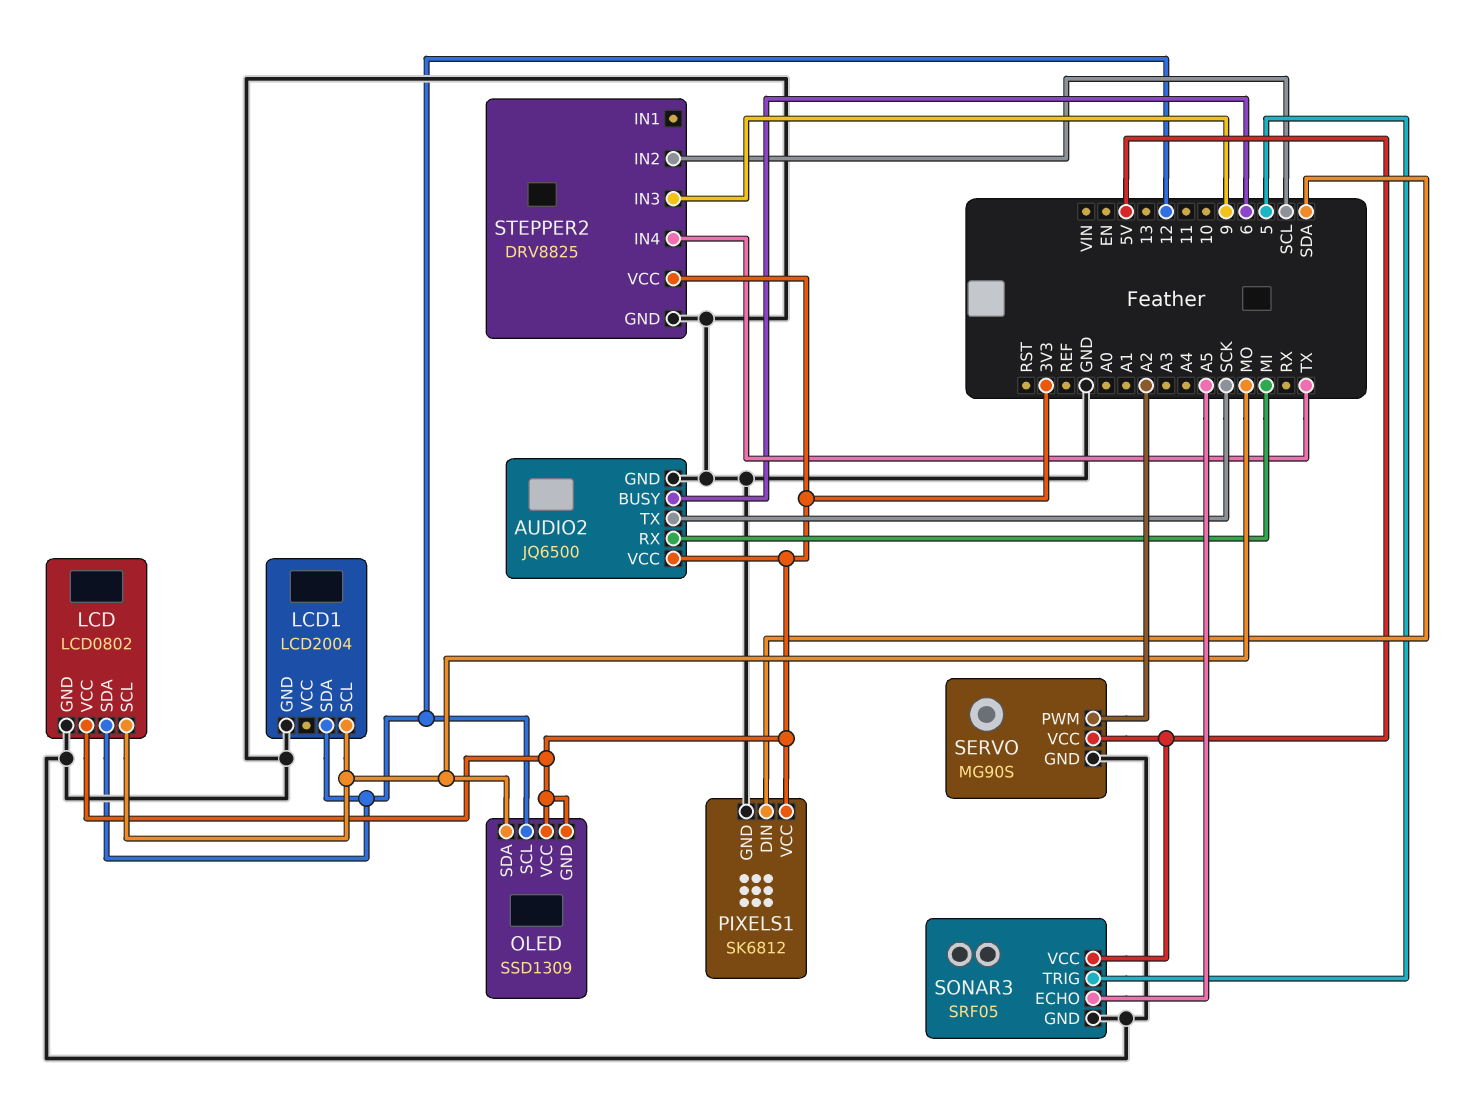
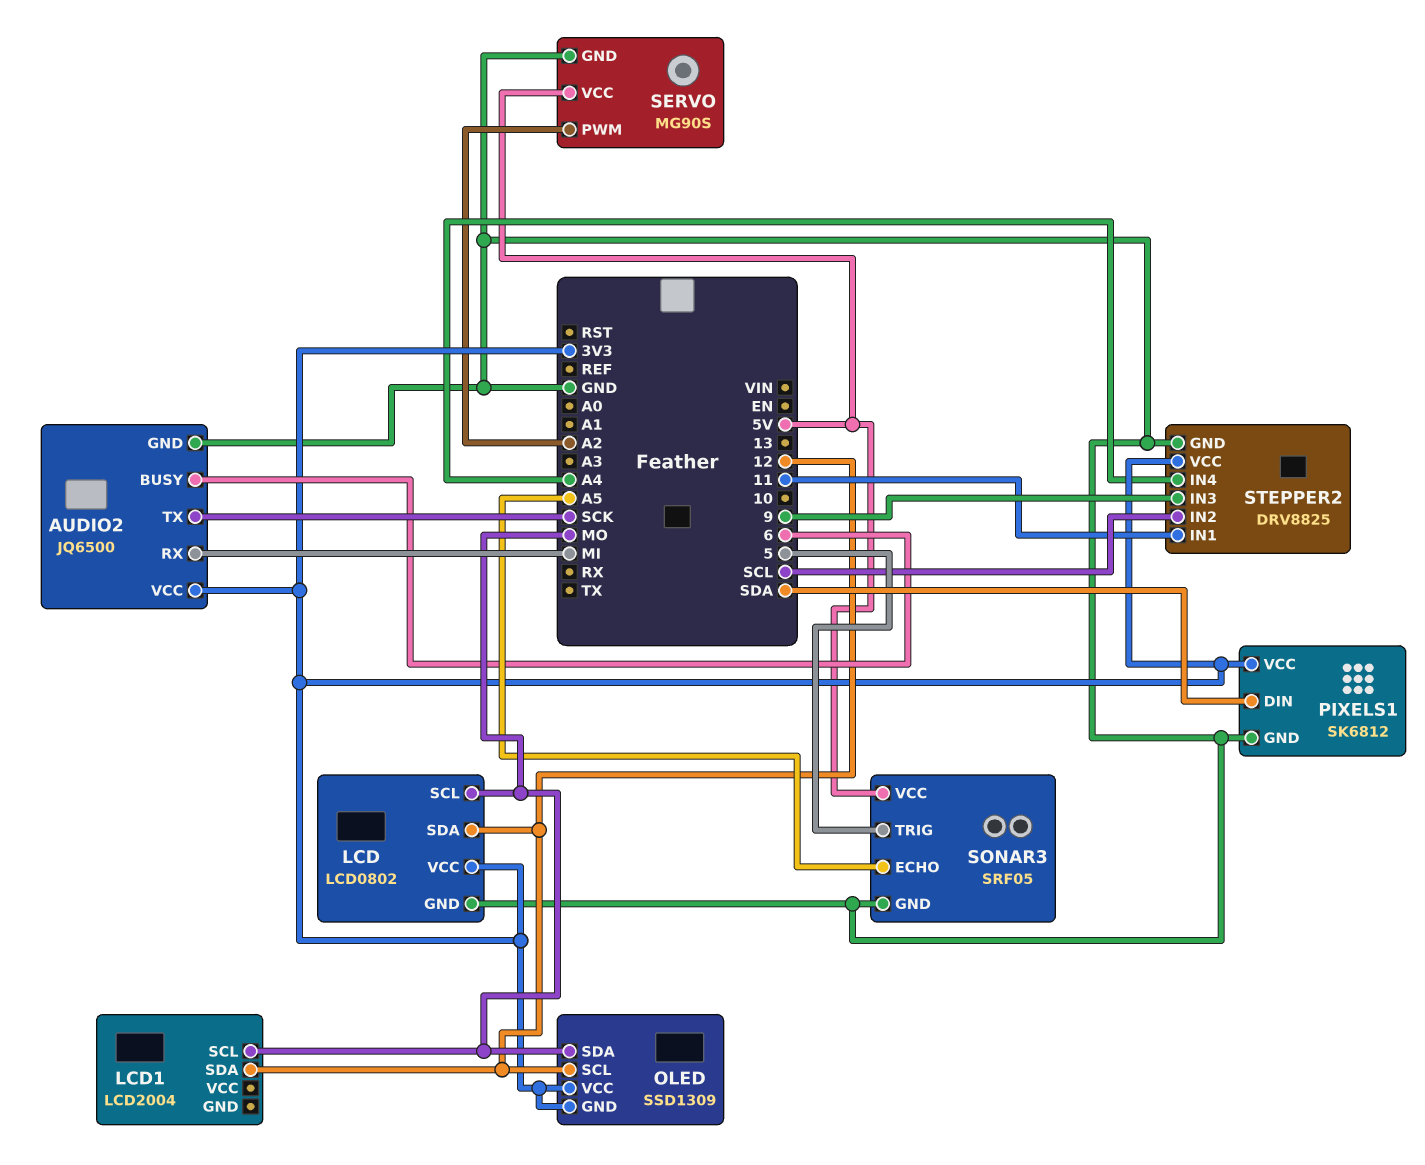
LCD1 pin GND: GND -> none
STEPPER2 pin IN1: none -> 11
STEPPER2 pin IN4: TX -> A4

